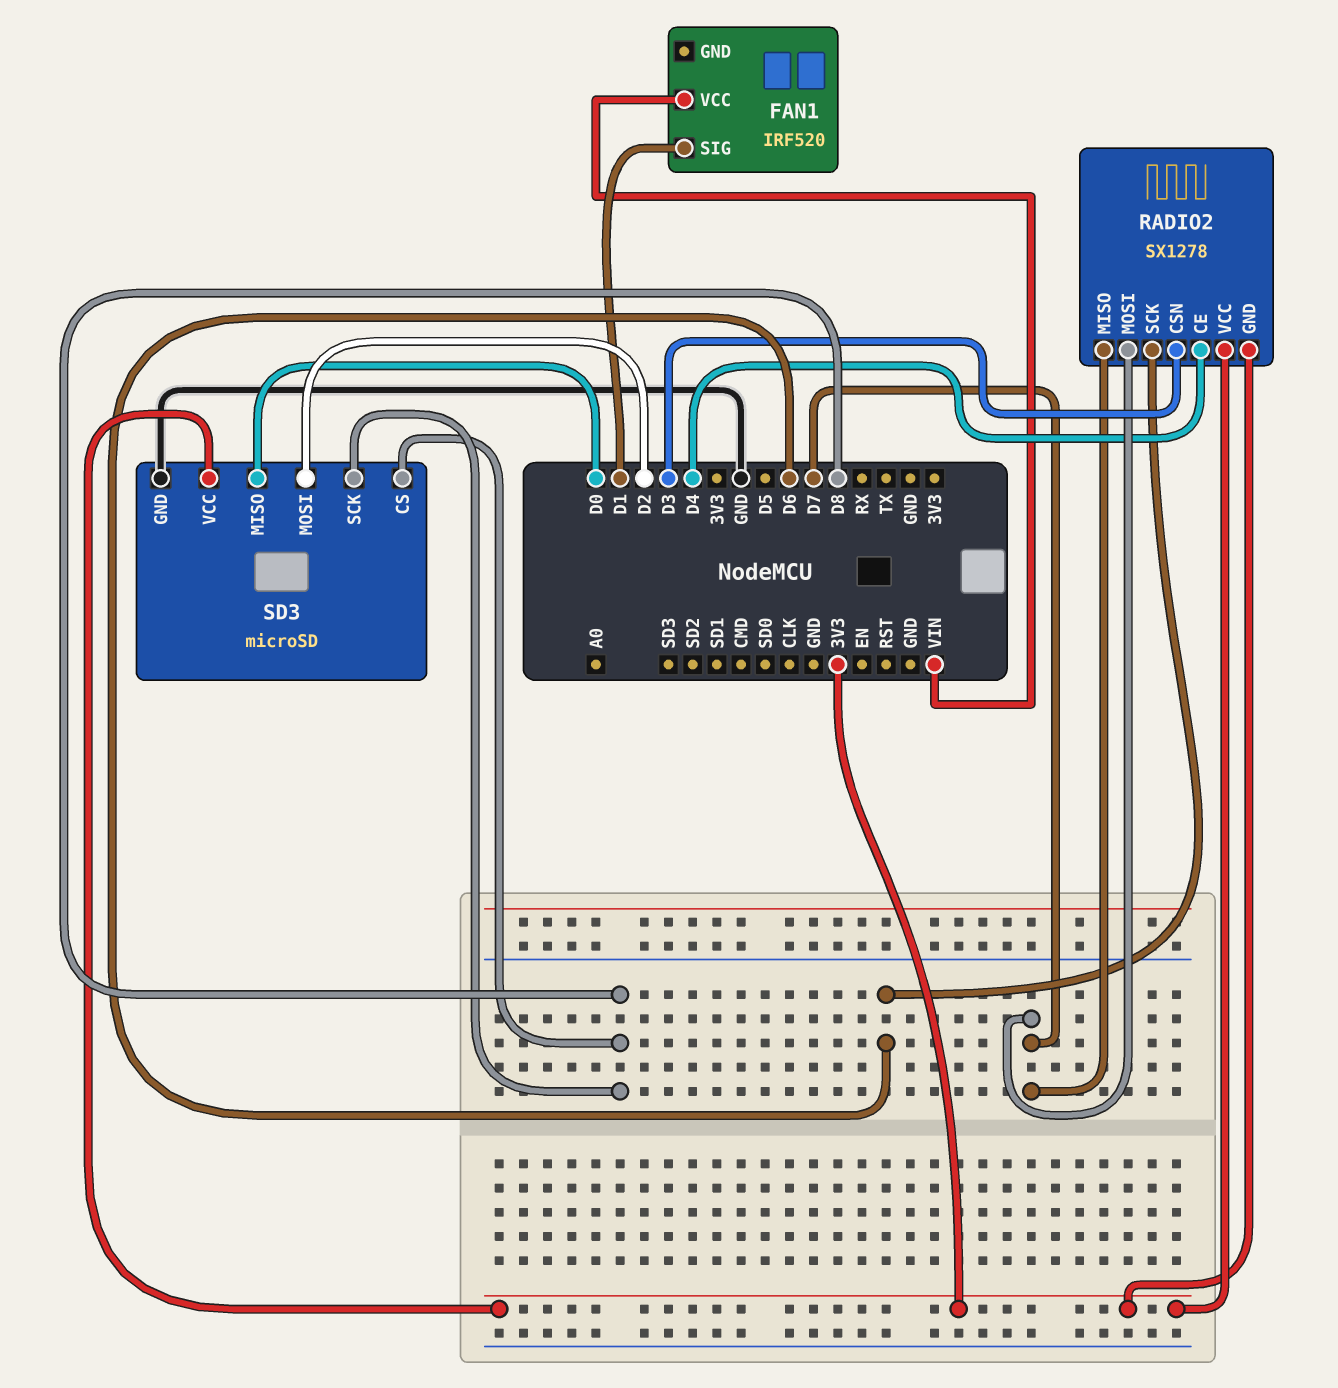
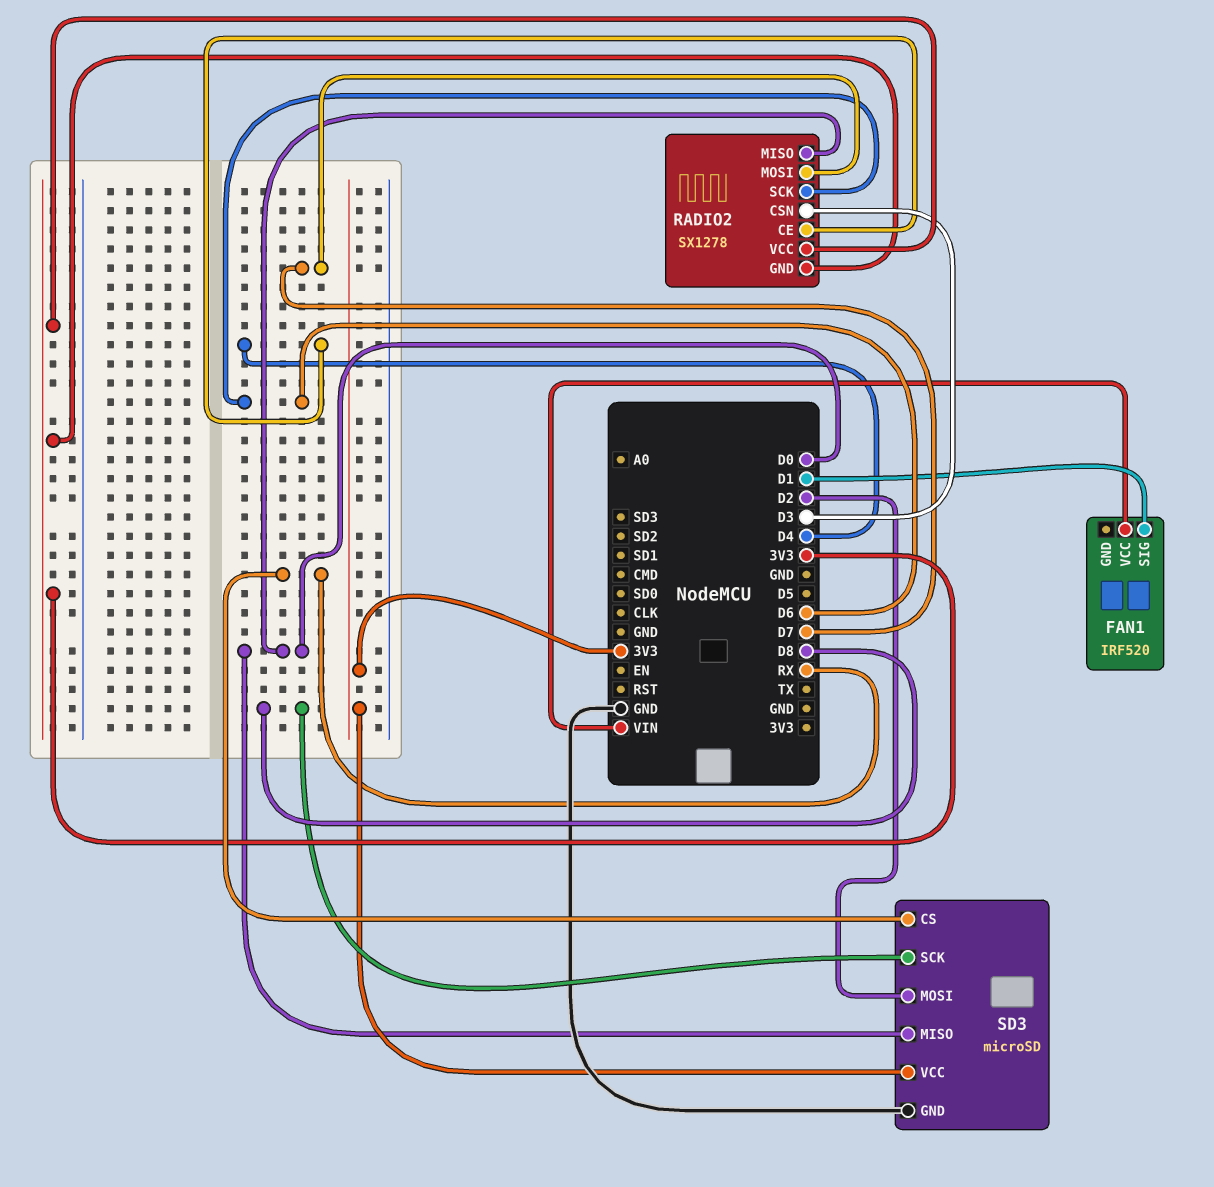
RADIO2 pin MISO: D7 -> D0
SD3 pin CS: D8 -> RX

